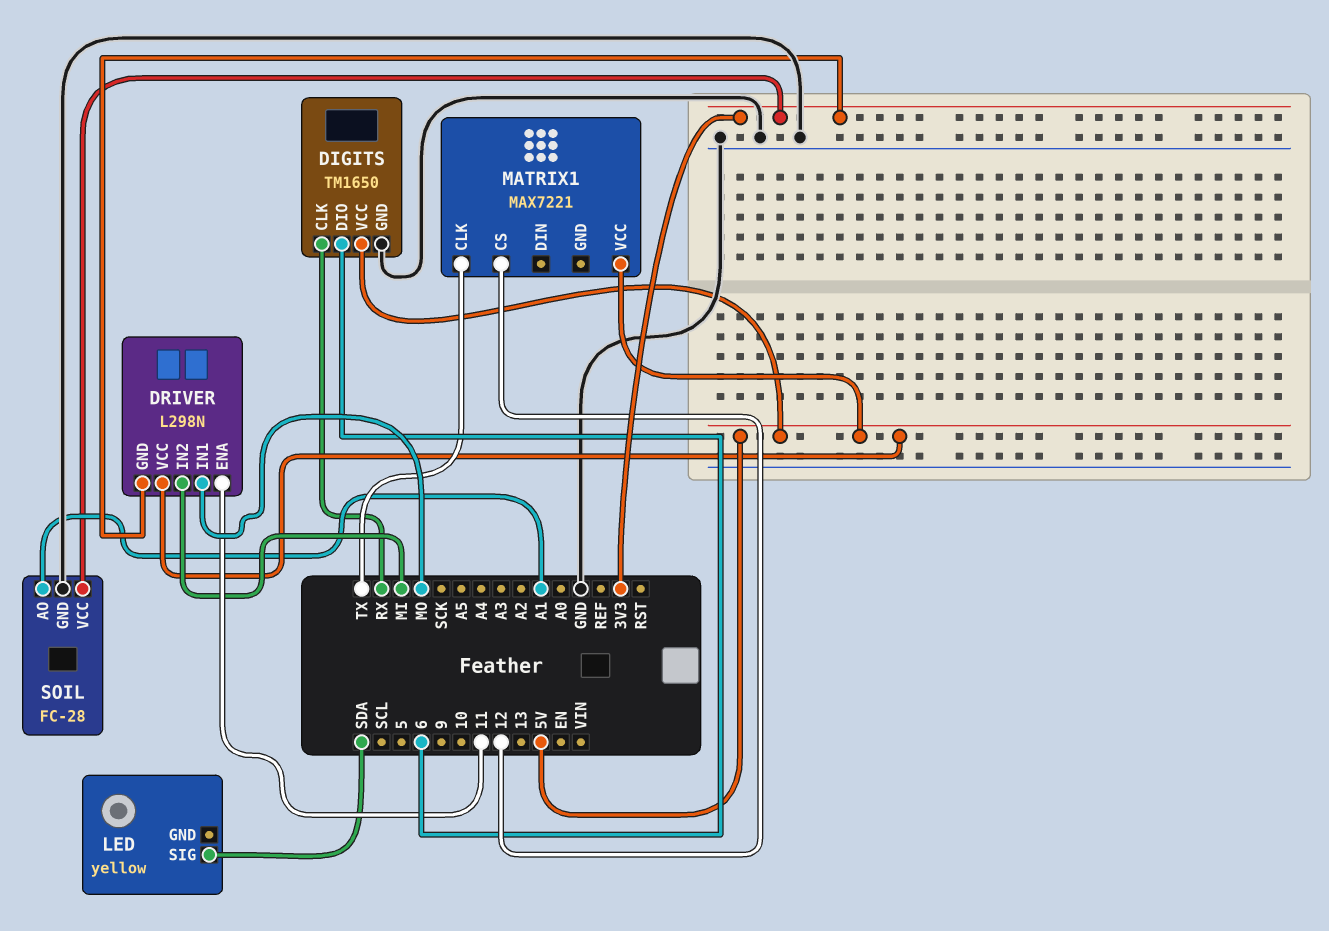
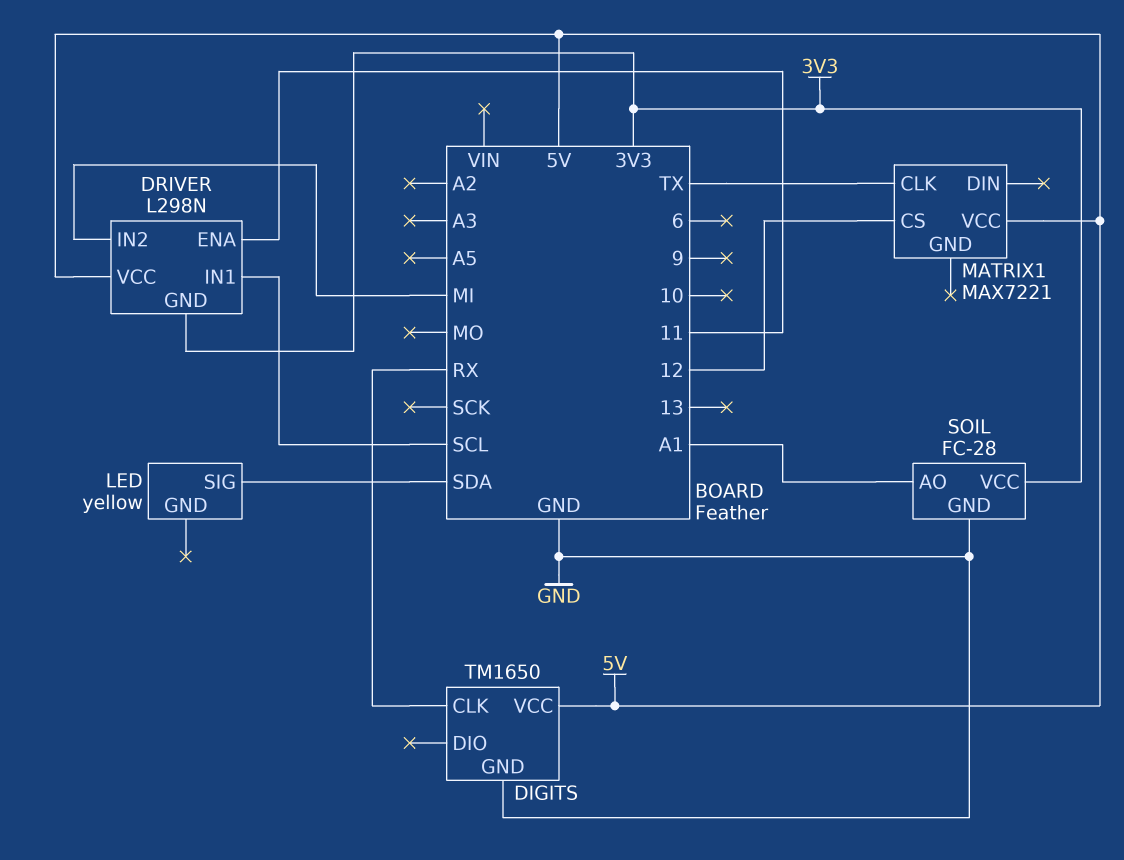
DIGITS pin DIO: 6 -> none
DRIVER pin IN1: MO -> SCL

